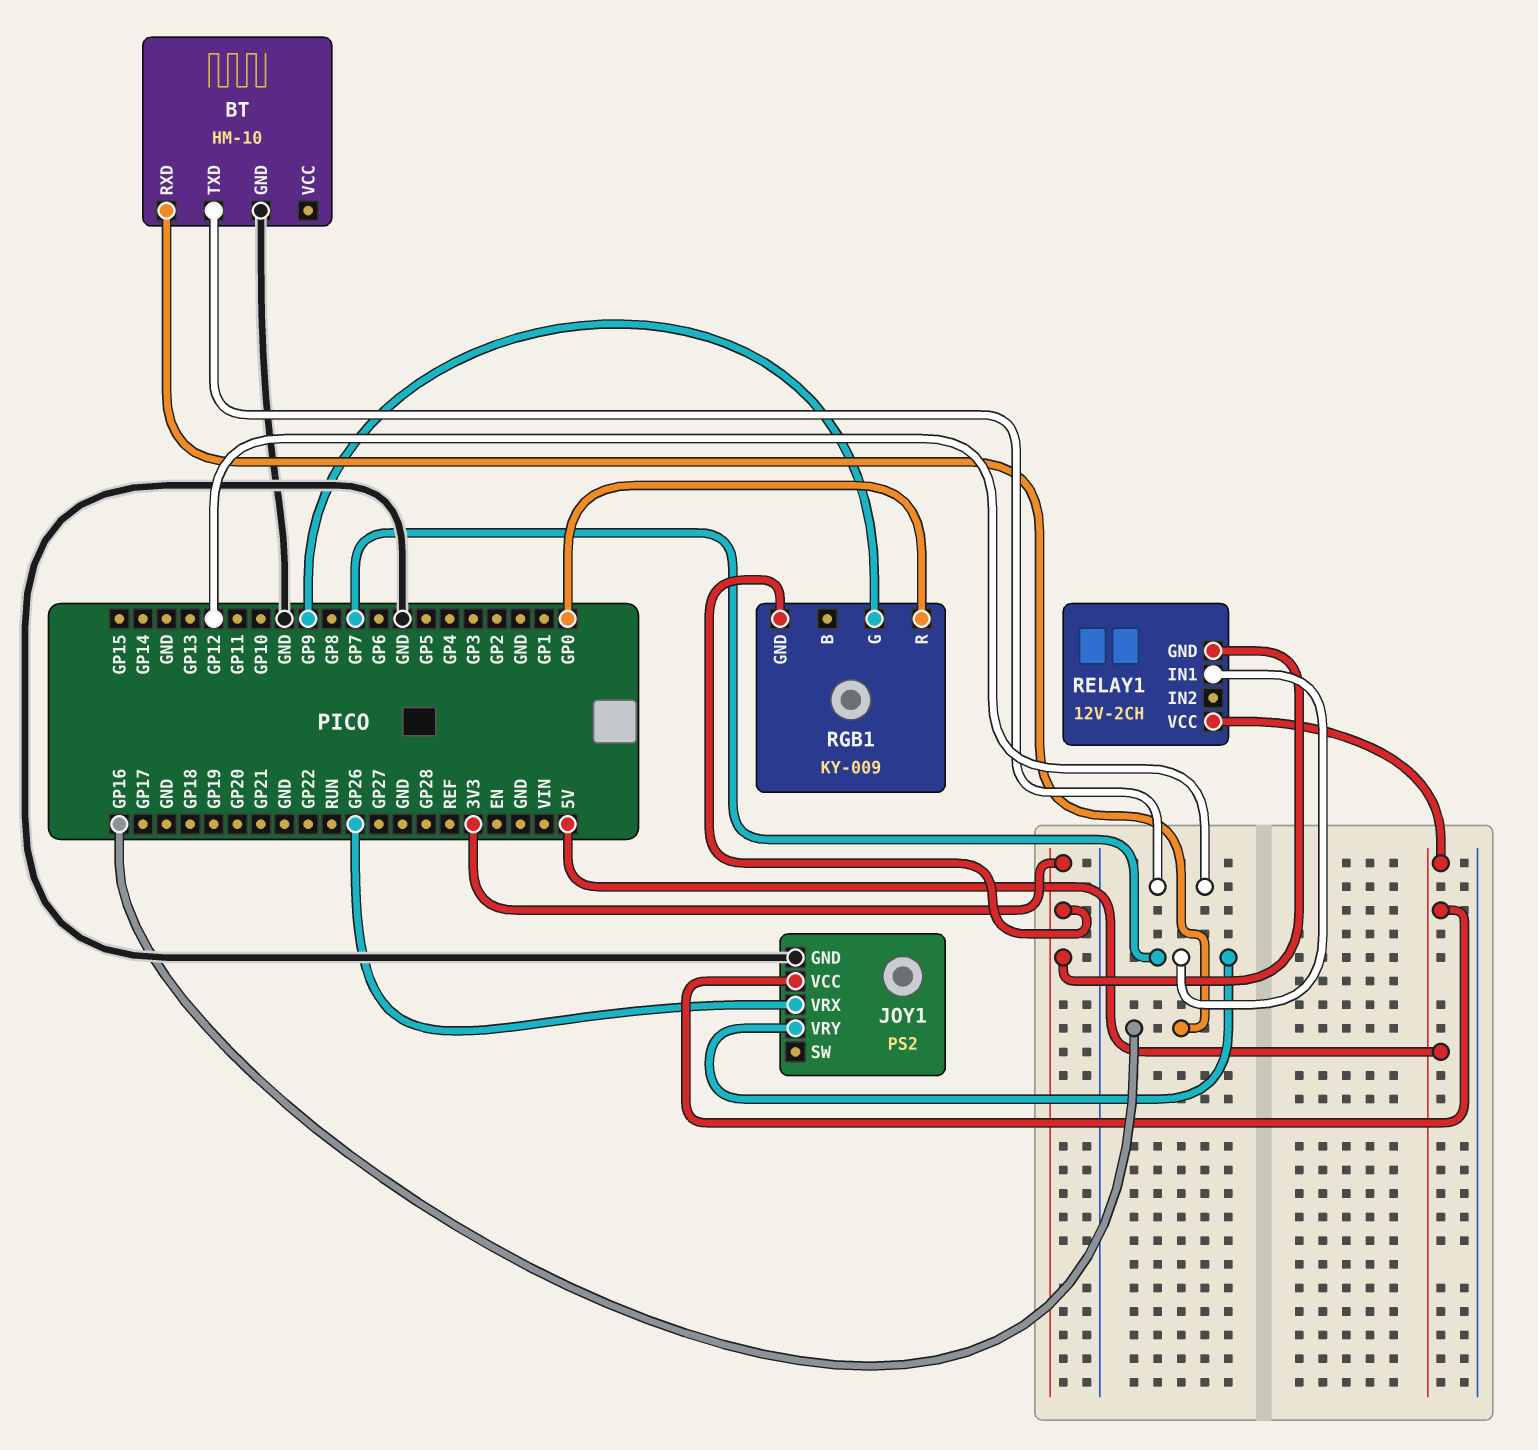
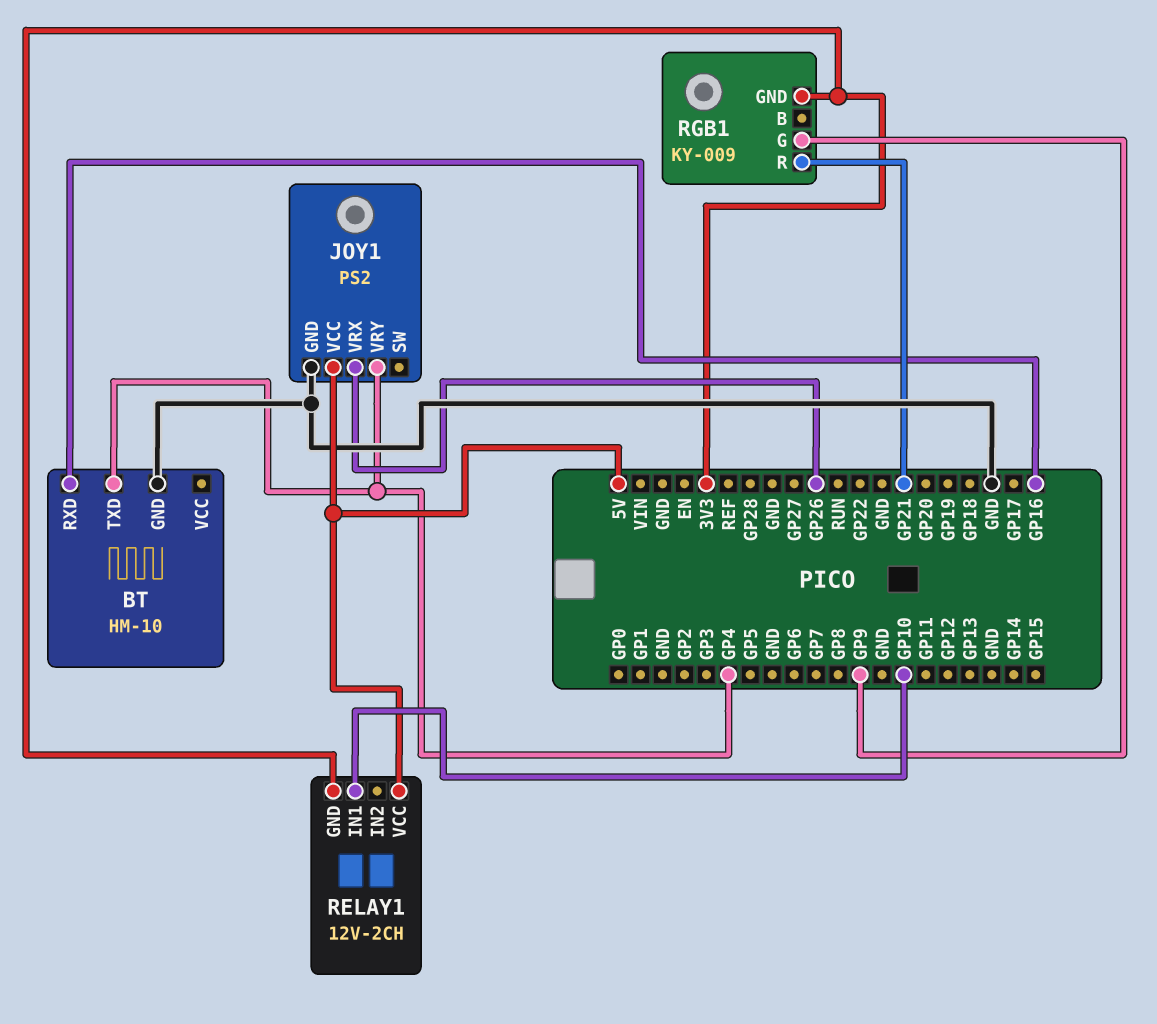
BT pin TXD: GP12 -> GP4
JOY1 pin VRY: GP7 -> GP4
RELAY1 pin IN1: GP7 -> GP10
RGB1 pin R: GP0 -> GP21

